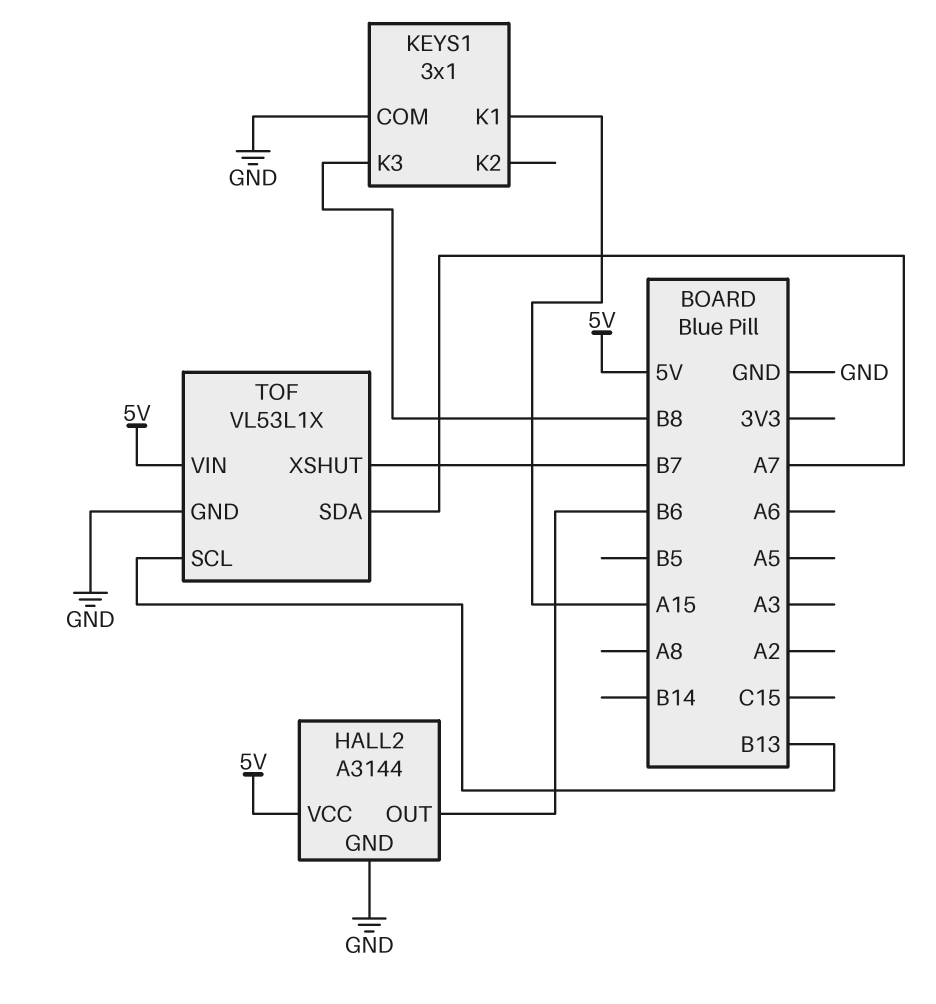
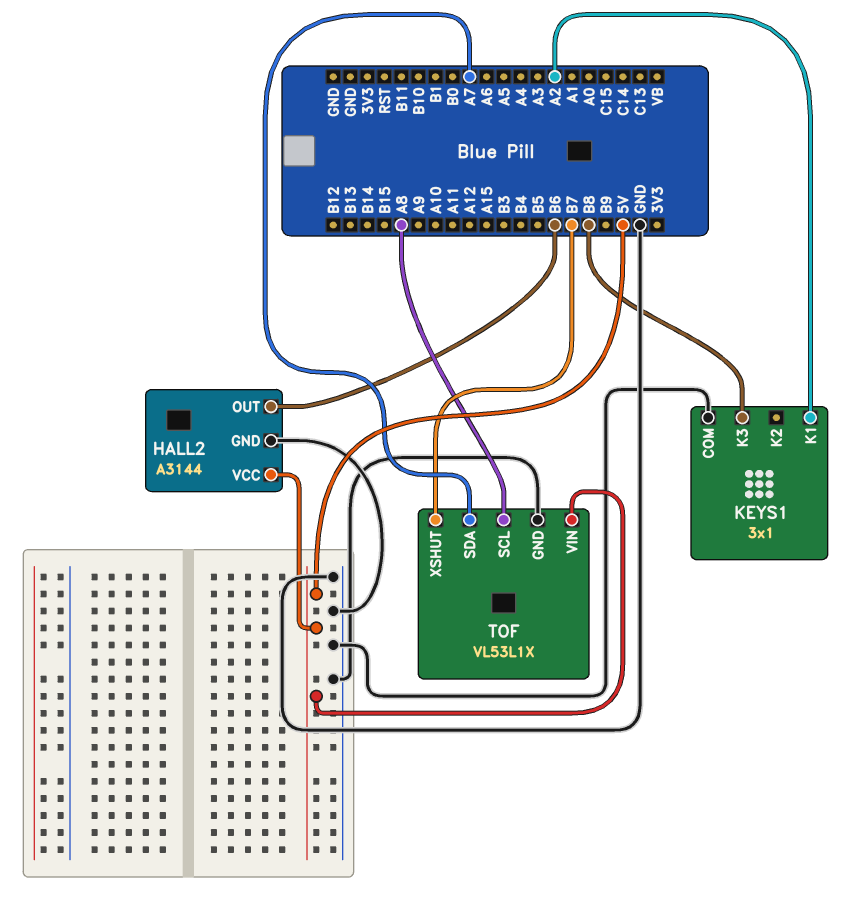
KEYS1 pin K1: A15 -> A2
TOF pin SCL: B13 -> A8

